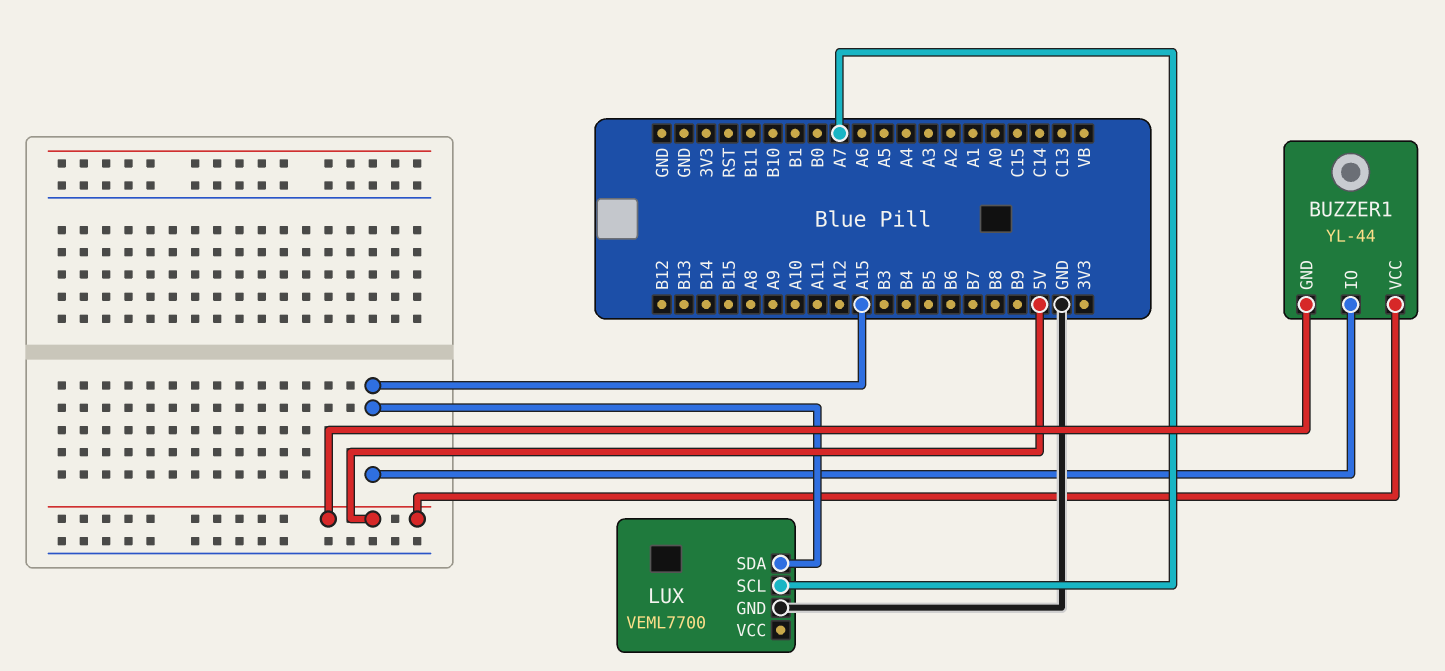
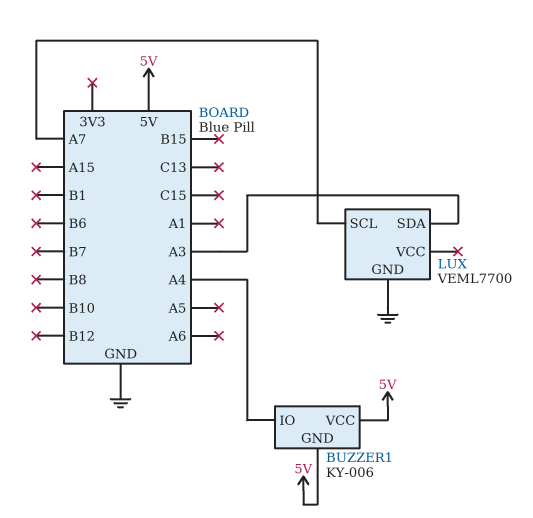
BUZZER1: YL-44 -> KY-006
BUZZER1 pin IO: A15 -> A4
LUX pin SDA: A15 -> A3

